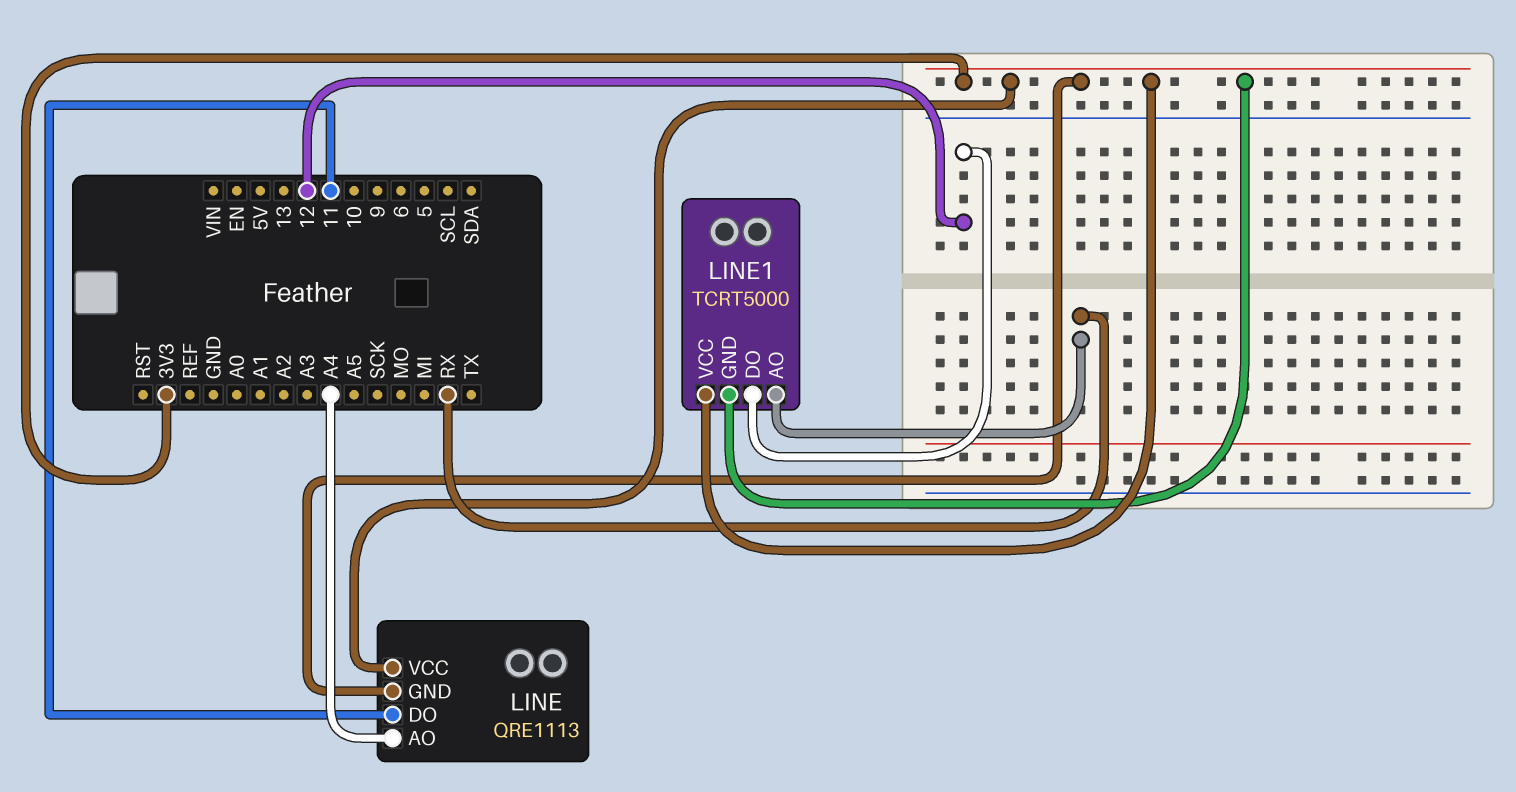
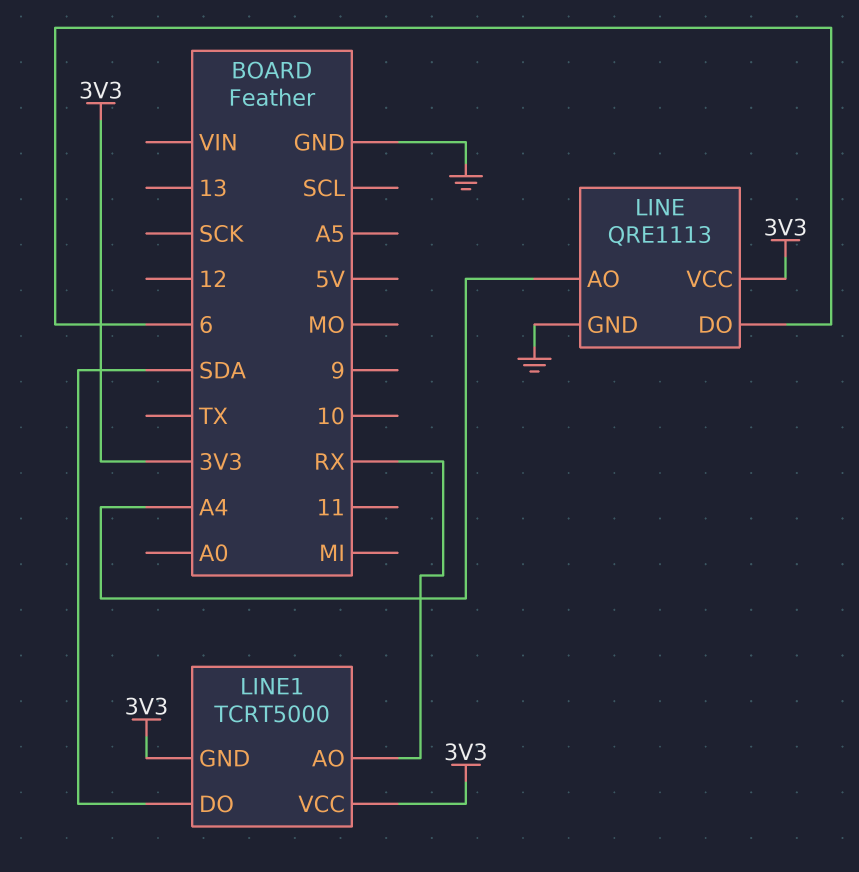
LINE pin DO: 11 -> 6
LINE pin GND: 3V3 -> GND
LINE1 pin DO: 12 -> SDA

